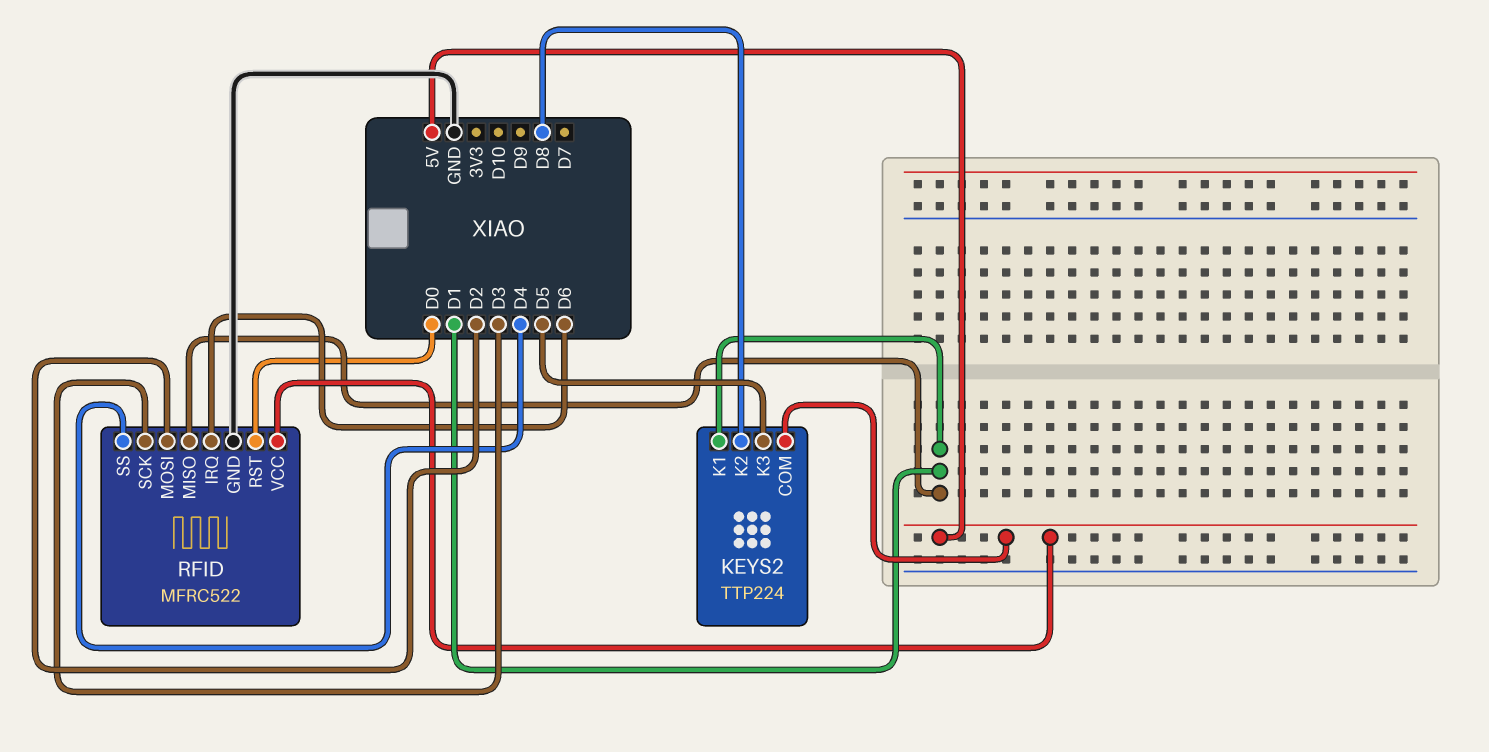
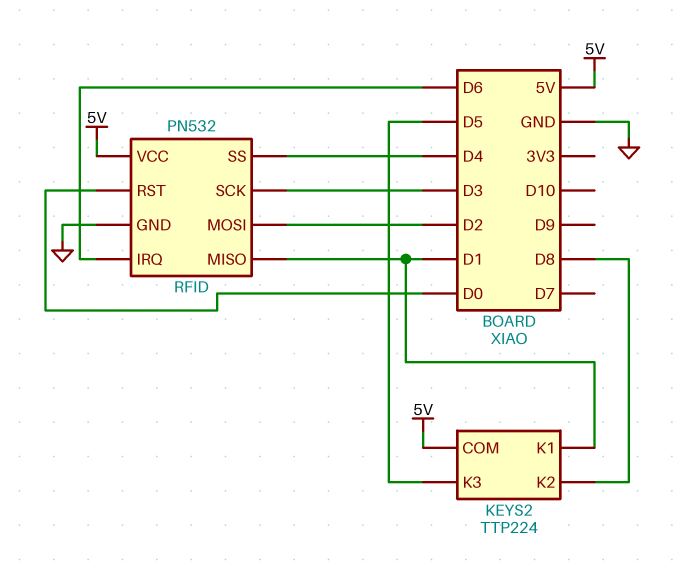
RFID: MFRC522 -> PN532

